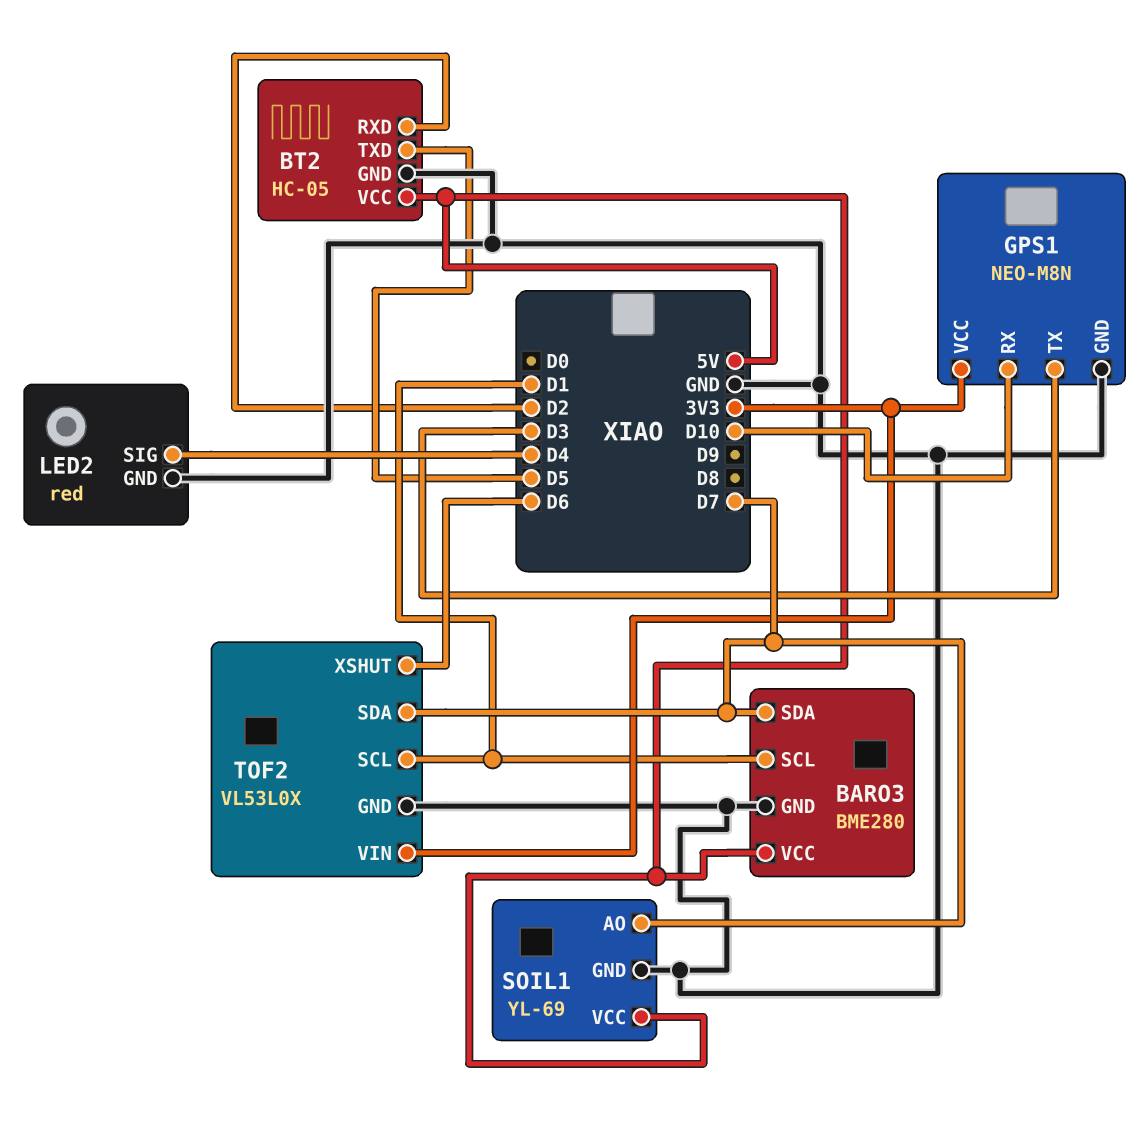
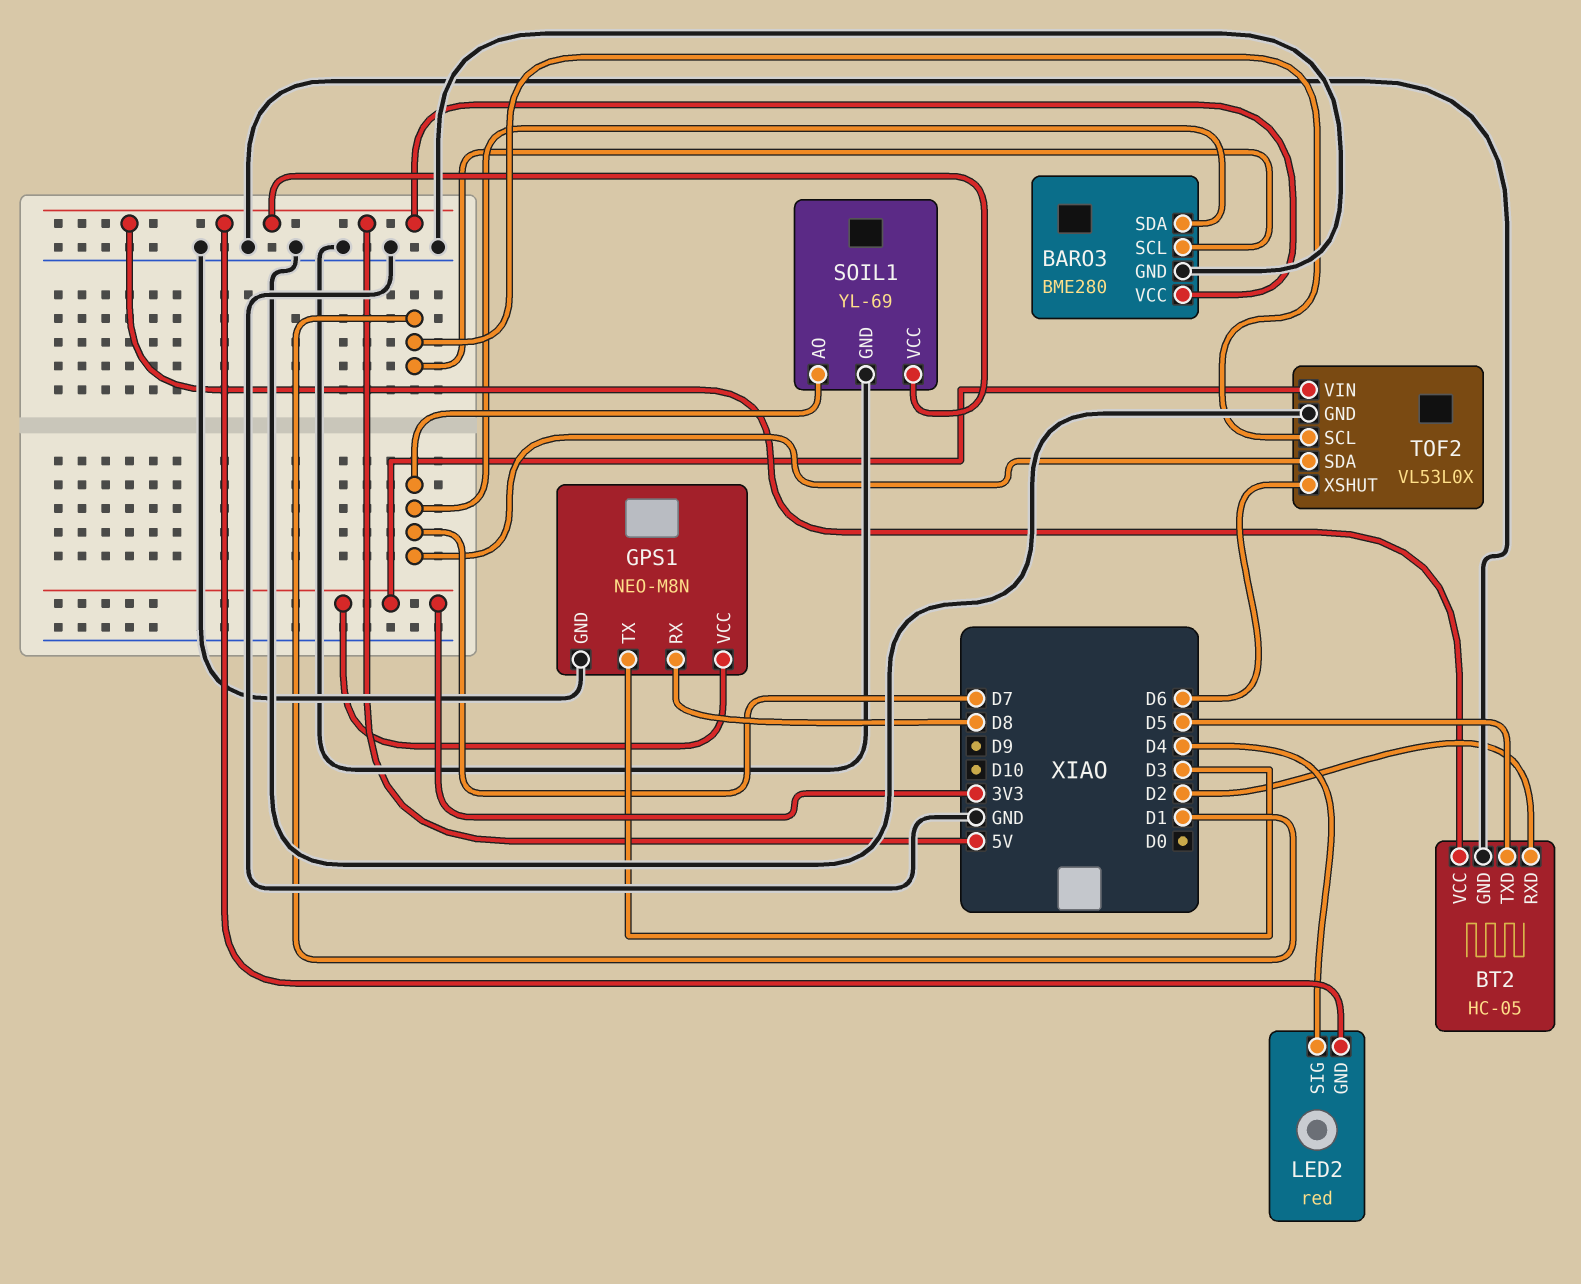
GPS1 pin RX: D10 -> D8
LED2 pin GND: GND -> 5V

